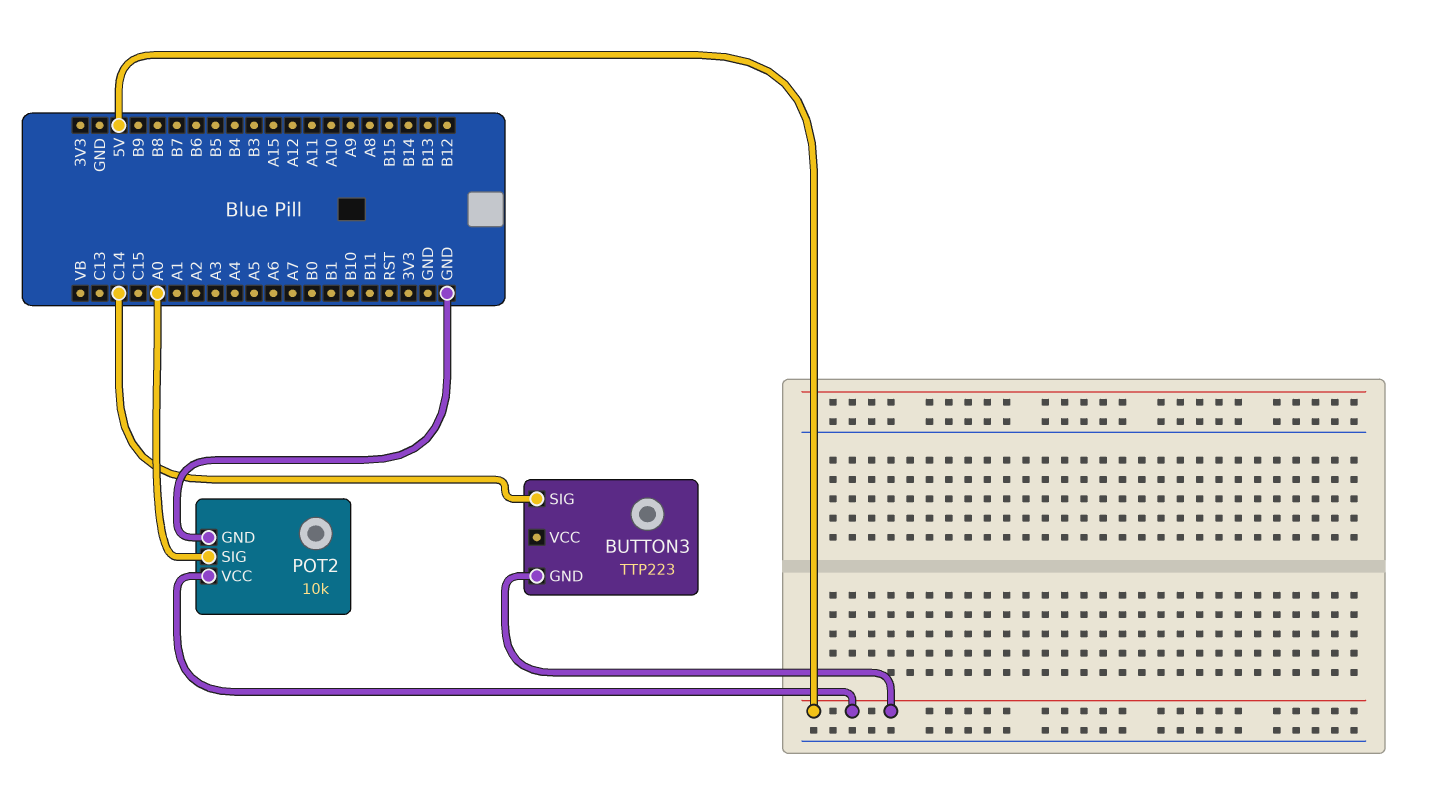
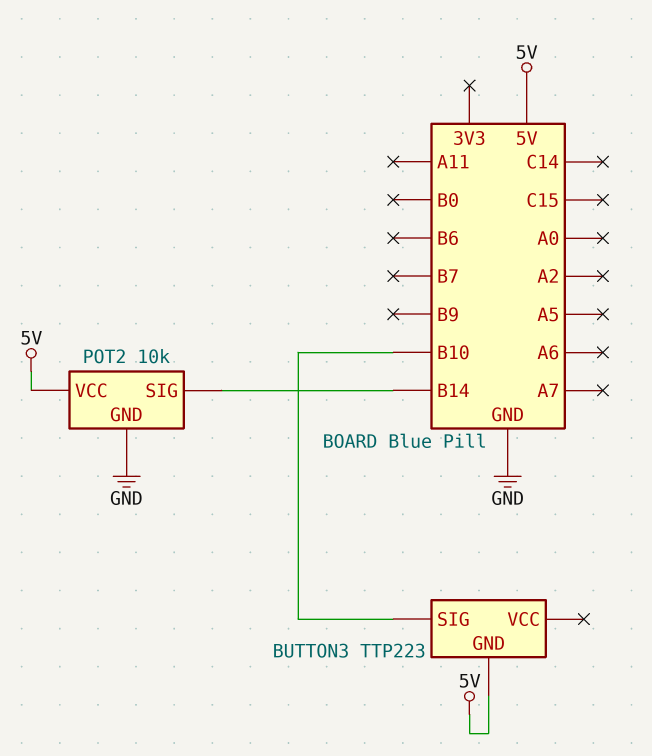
BUTTON3 pin SIG: C14 -> B10
POT2 pin SIG: A0 -> B14

